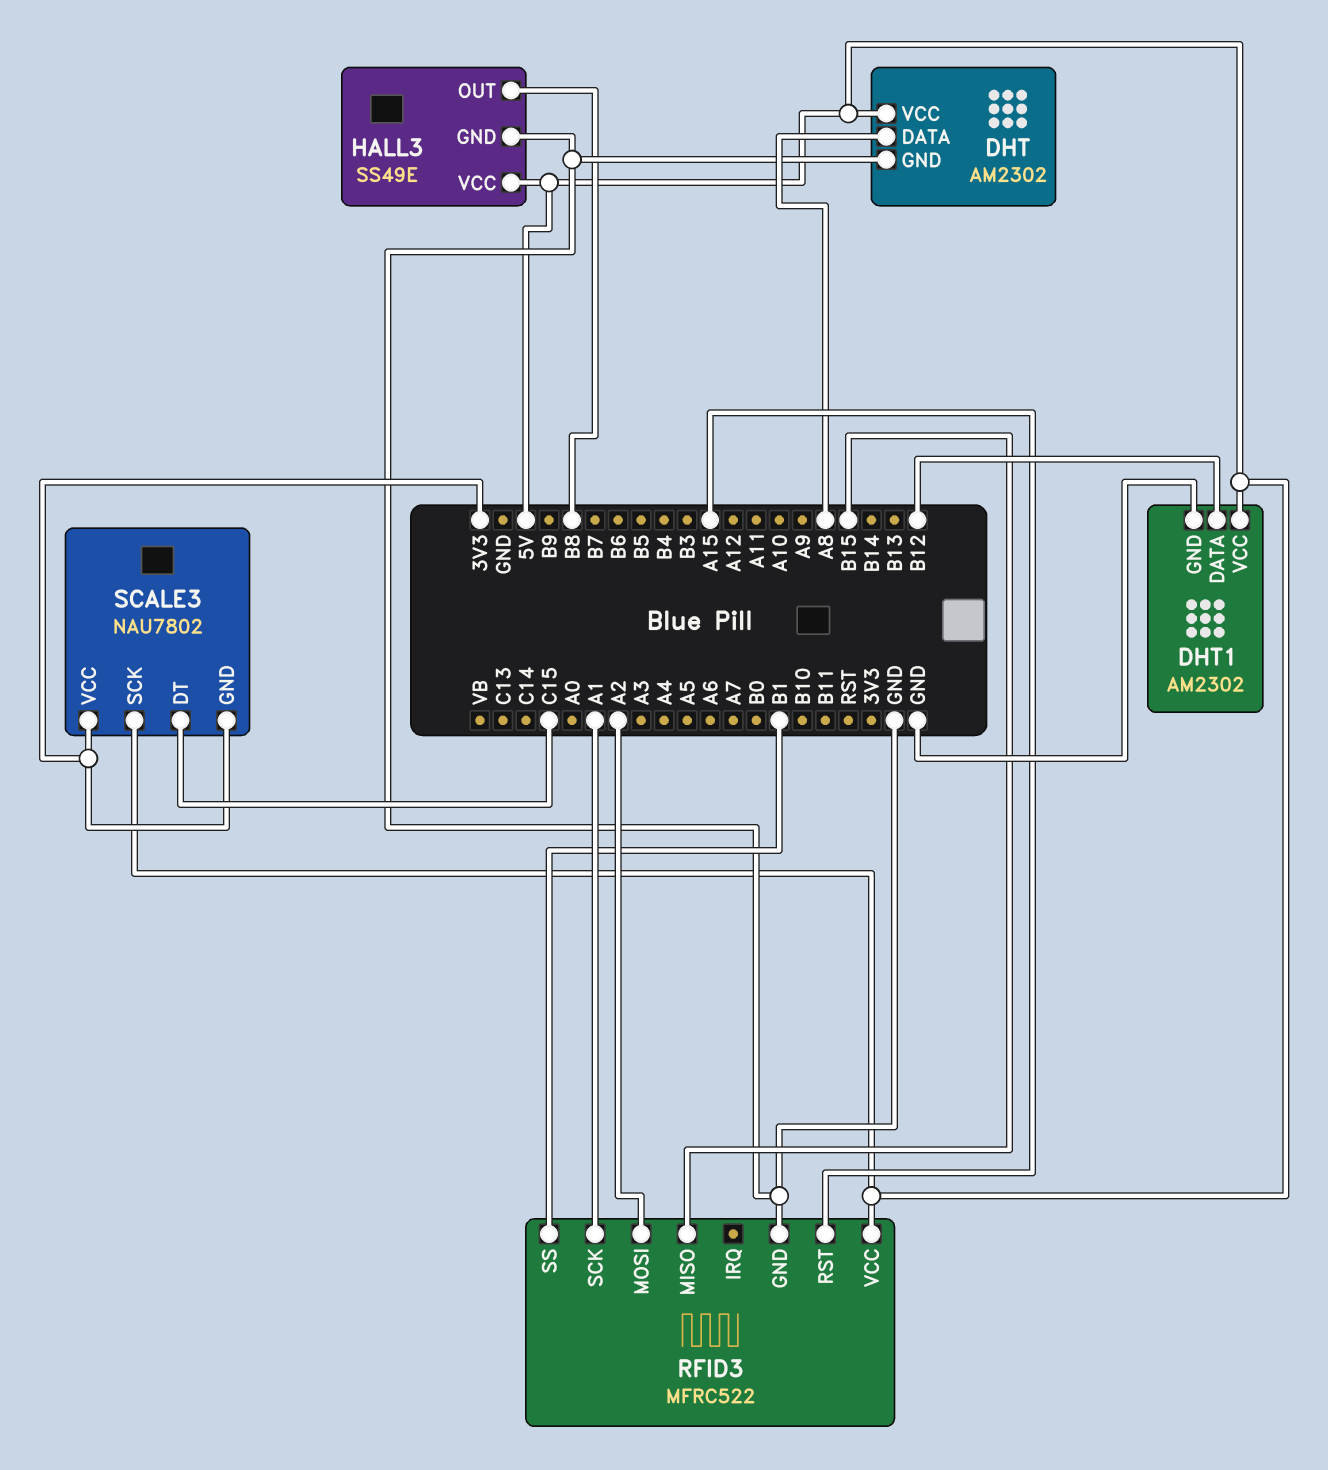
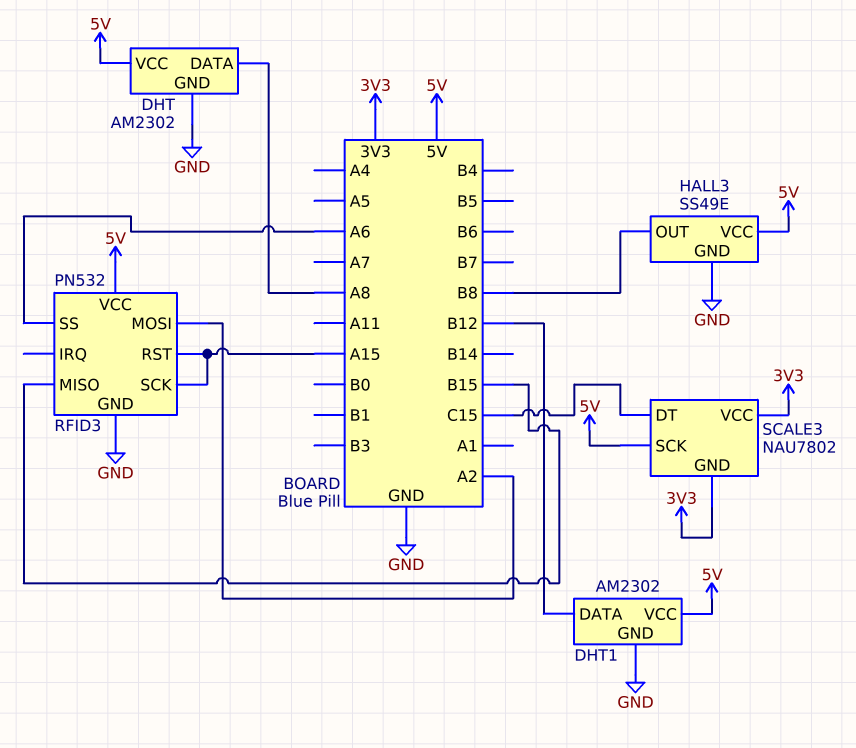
RFID3: MFRC522 -> PN532
RFID3 pin SCK: A1 -> A15
RFID3 pin SS: B1 -> A6

